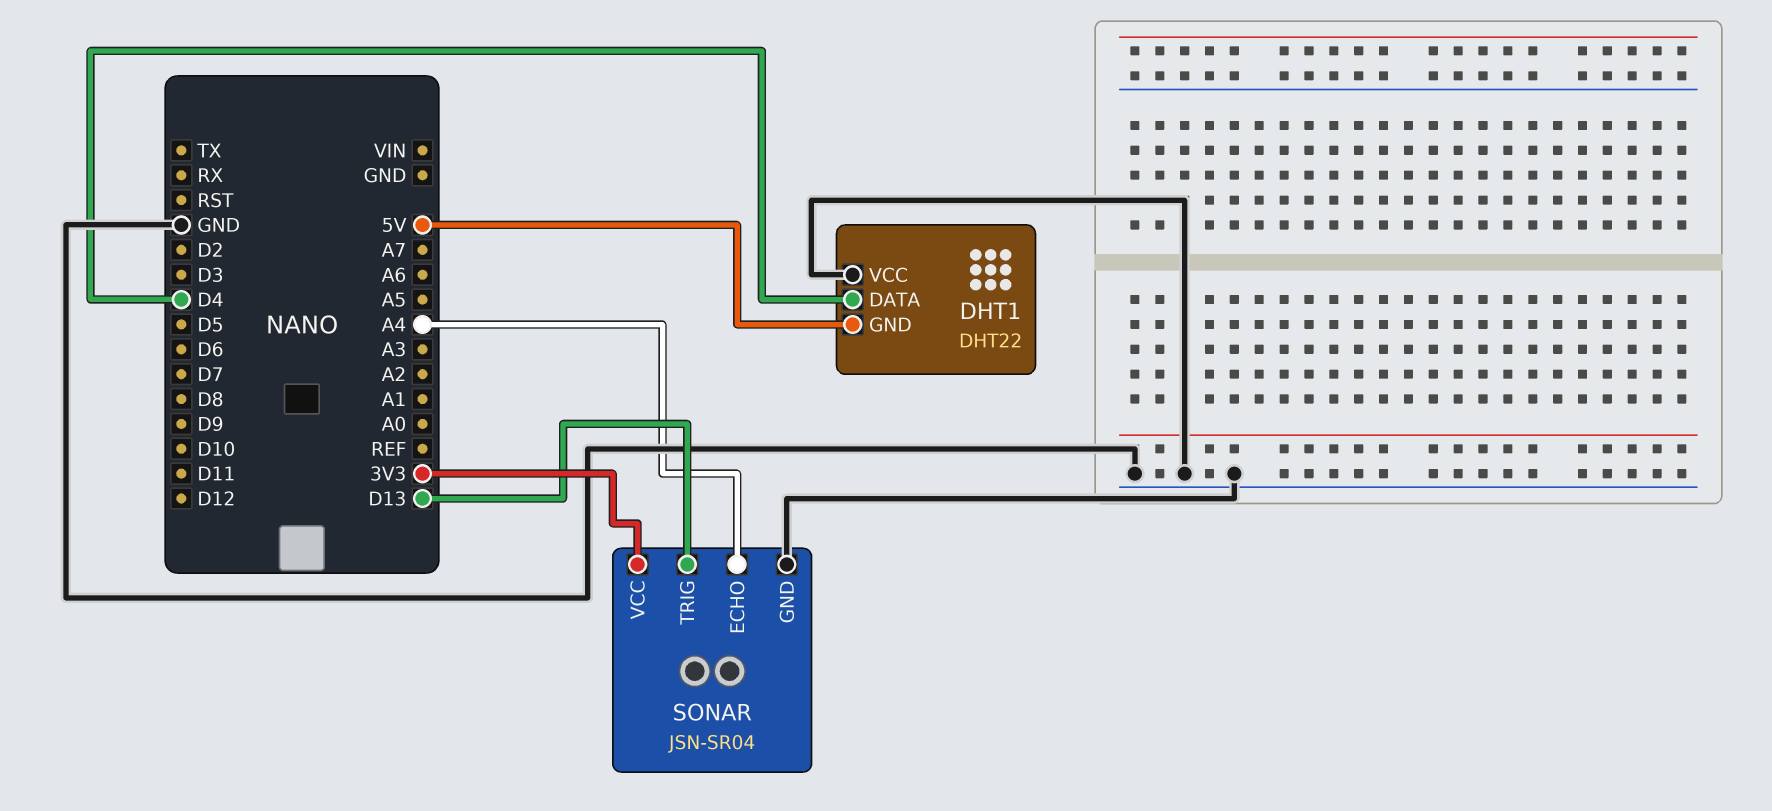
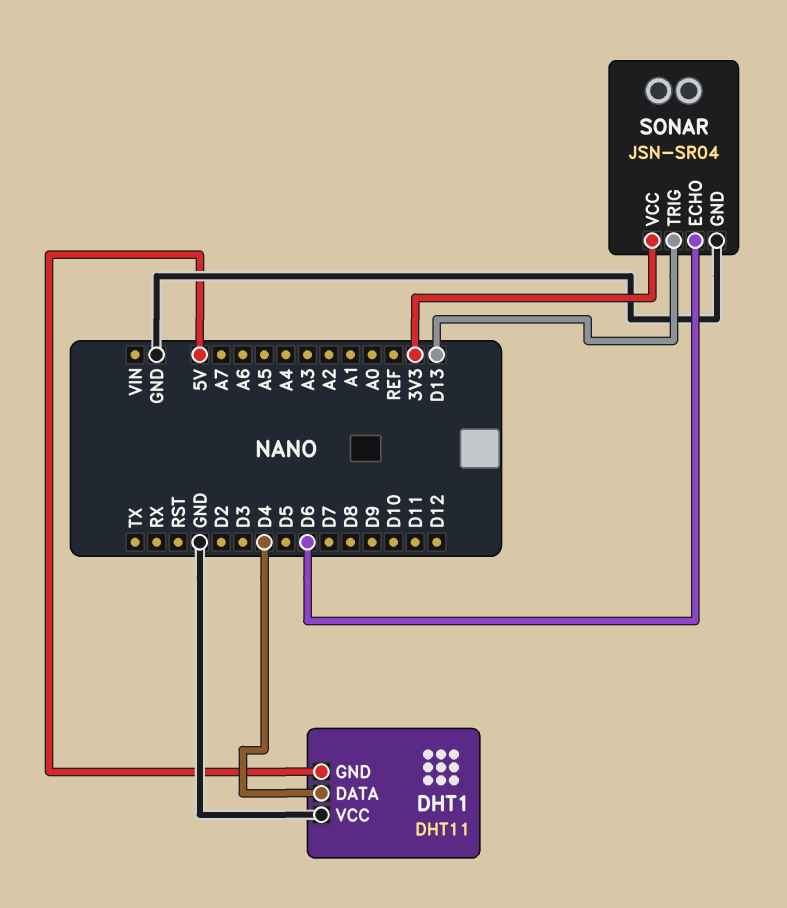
DHT1: DHT22 -> DHT11
SONAR pin ECHO: A4 -> D6

